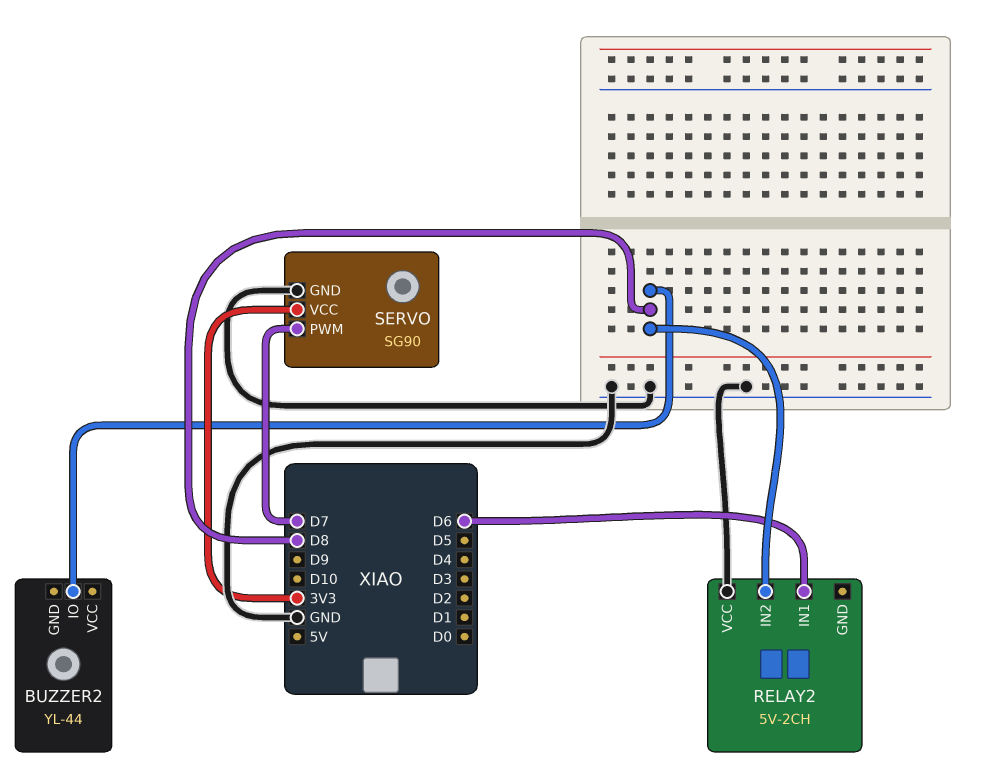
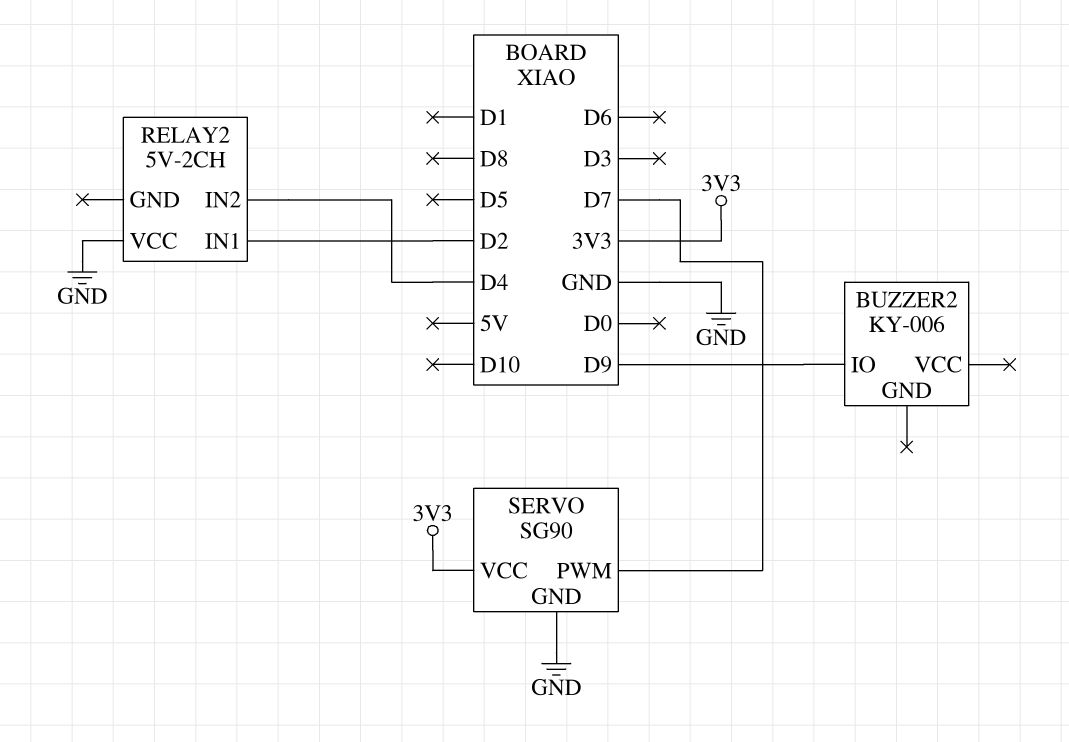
BUZZER2: YL-44 -> KY-006
BUZZER2 pin IO: D8 -> D9
RELAY2 pin IN1: D6 -> D2
RELAY2 pin IN2: D8 -> D4

